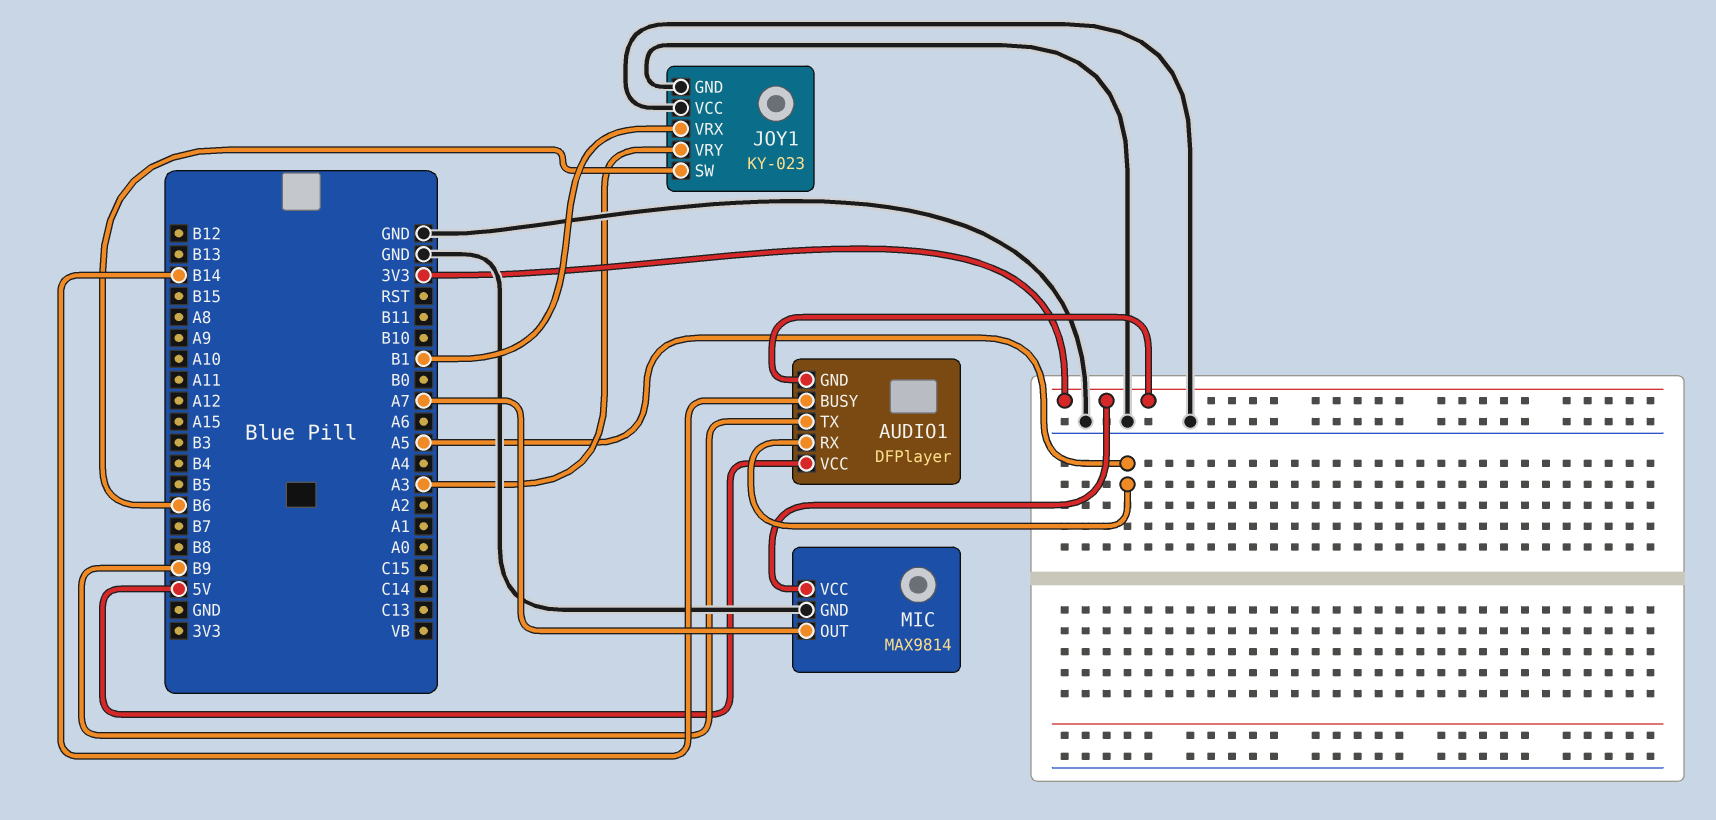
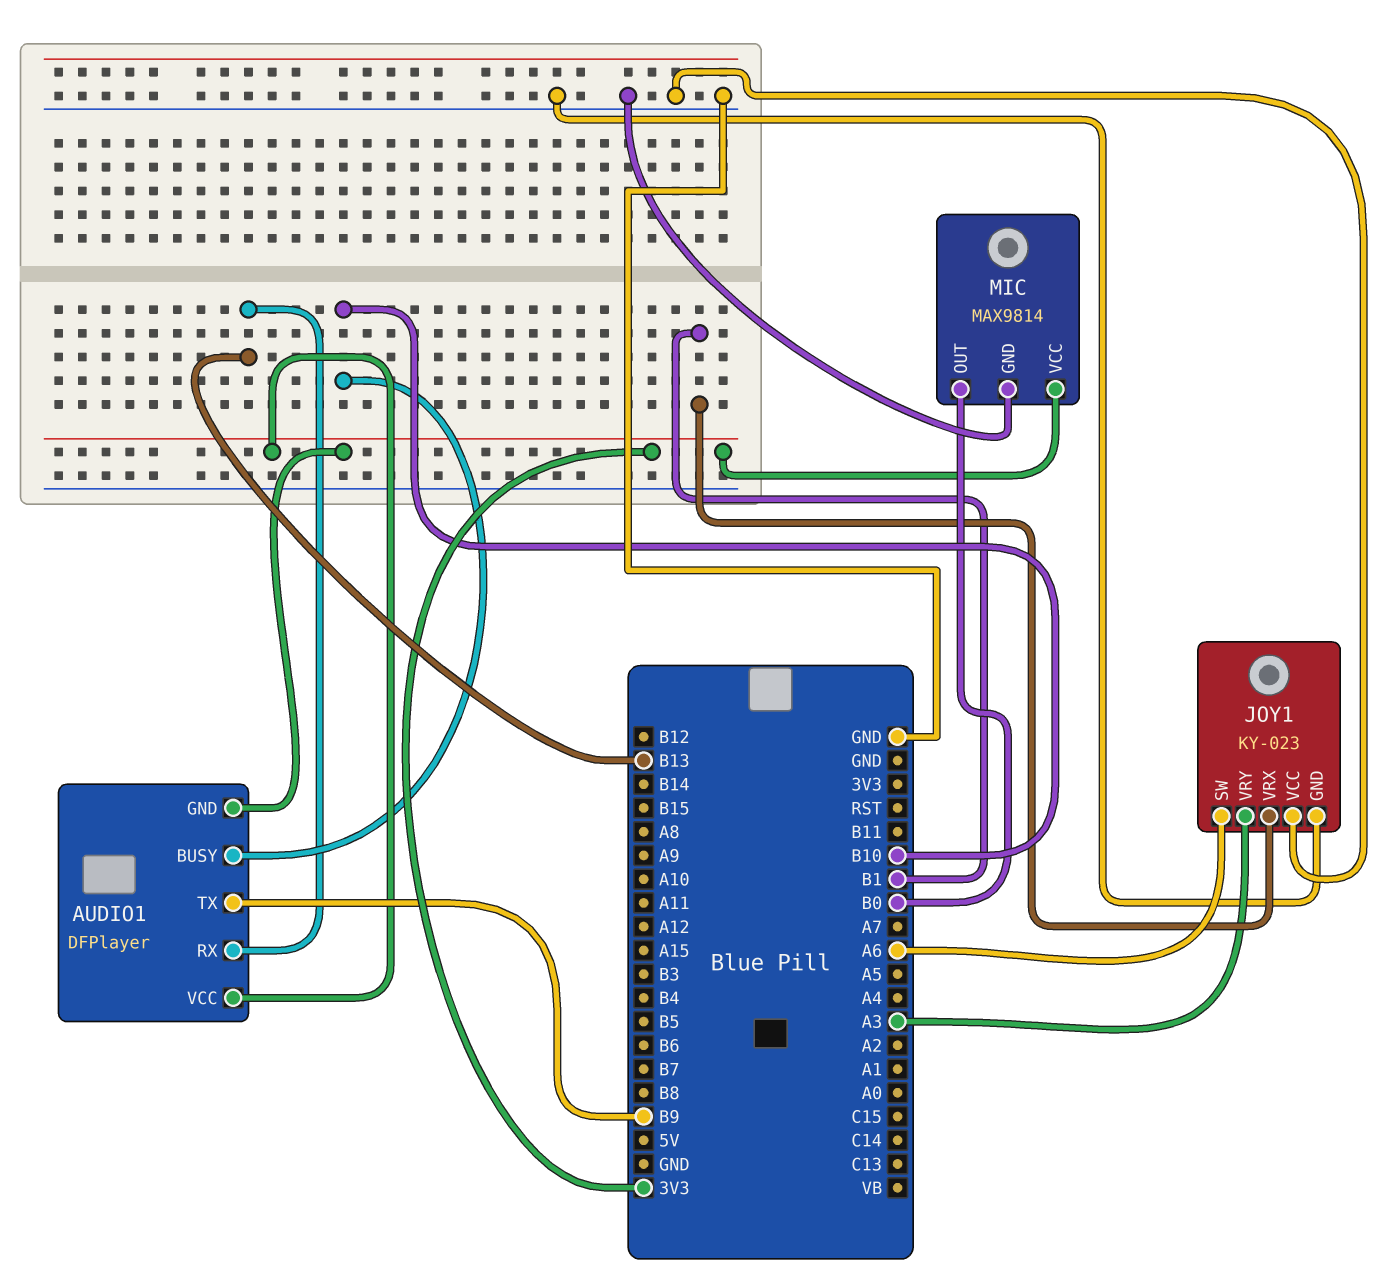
AUDIO1 pin BUSY: B14 -> B10
AUDIO1 pin RX: A5 -> B13
AUDIO1 pin VCC: 5V -> 3V3
JOY1 pin SW: B6 -> A6
MIC pin OUT: A7 -> B0

